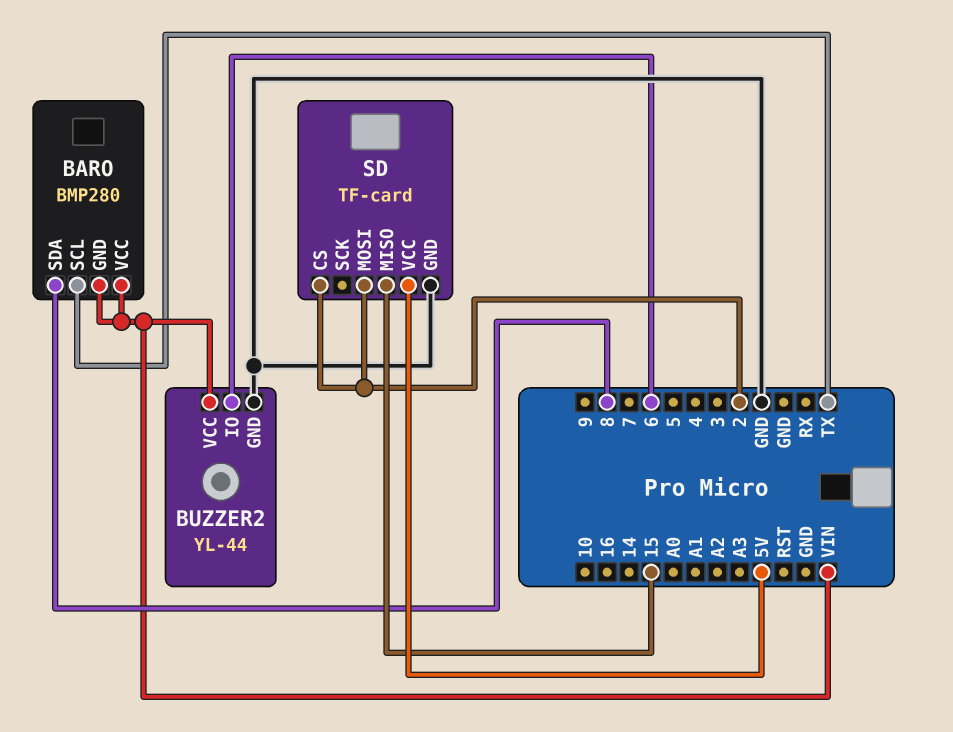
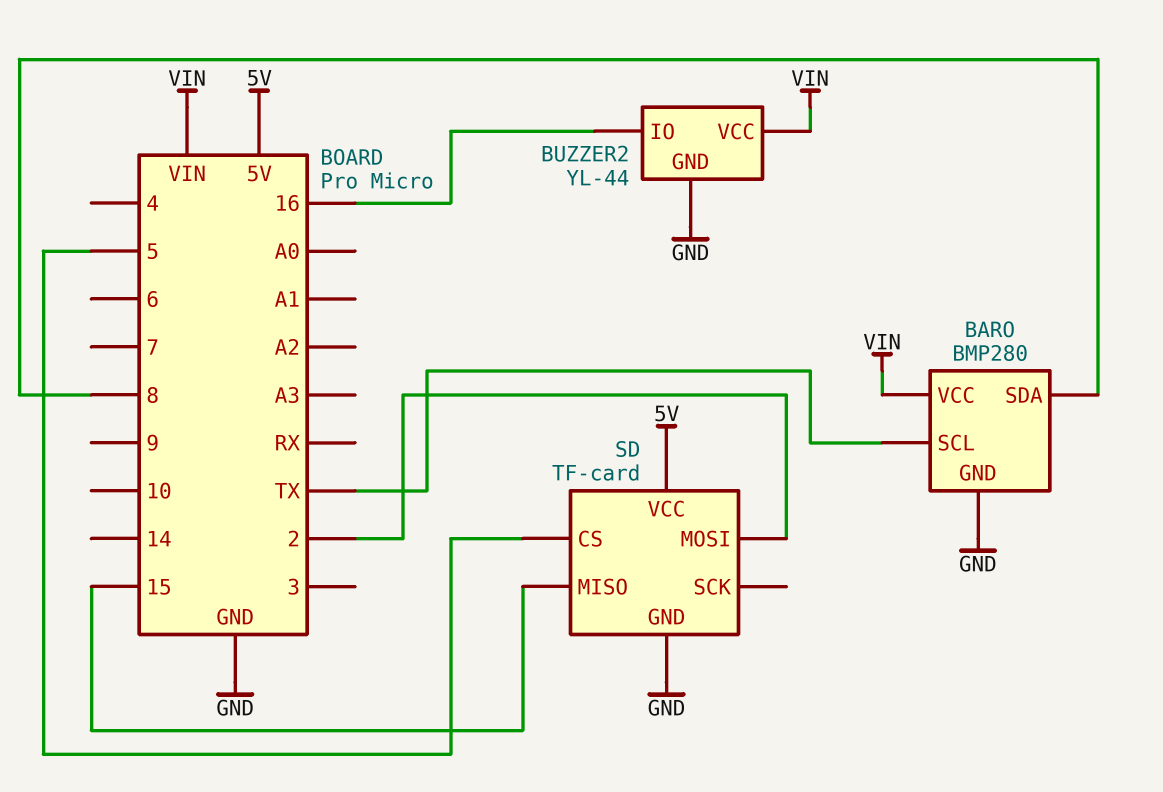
BARO pin GND: VIN -> GND
BUZZER2 pin IO: 6 -> 16
SD pin CS: 2 -> 5

